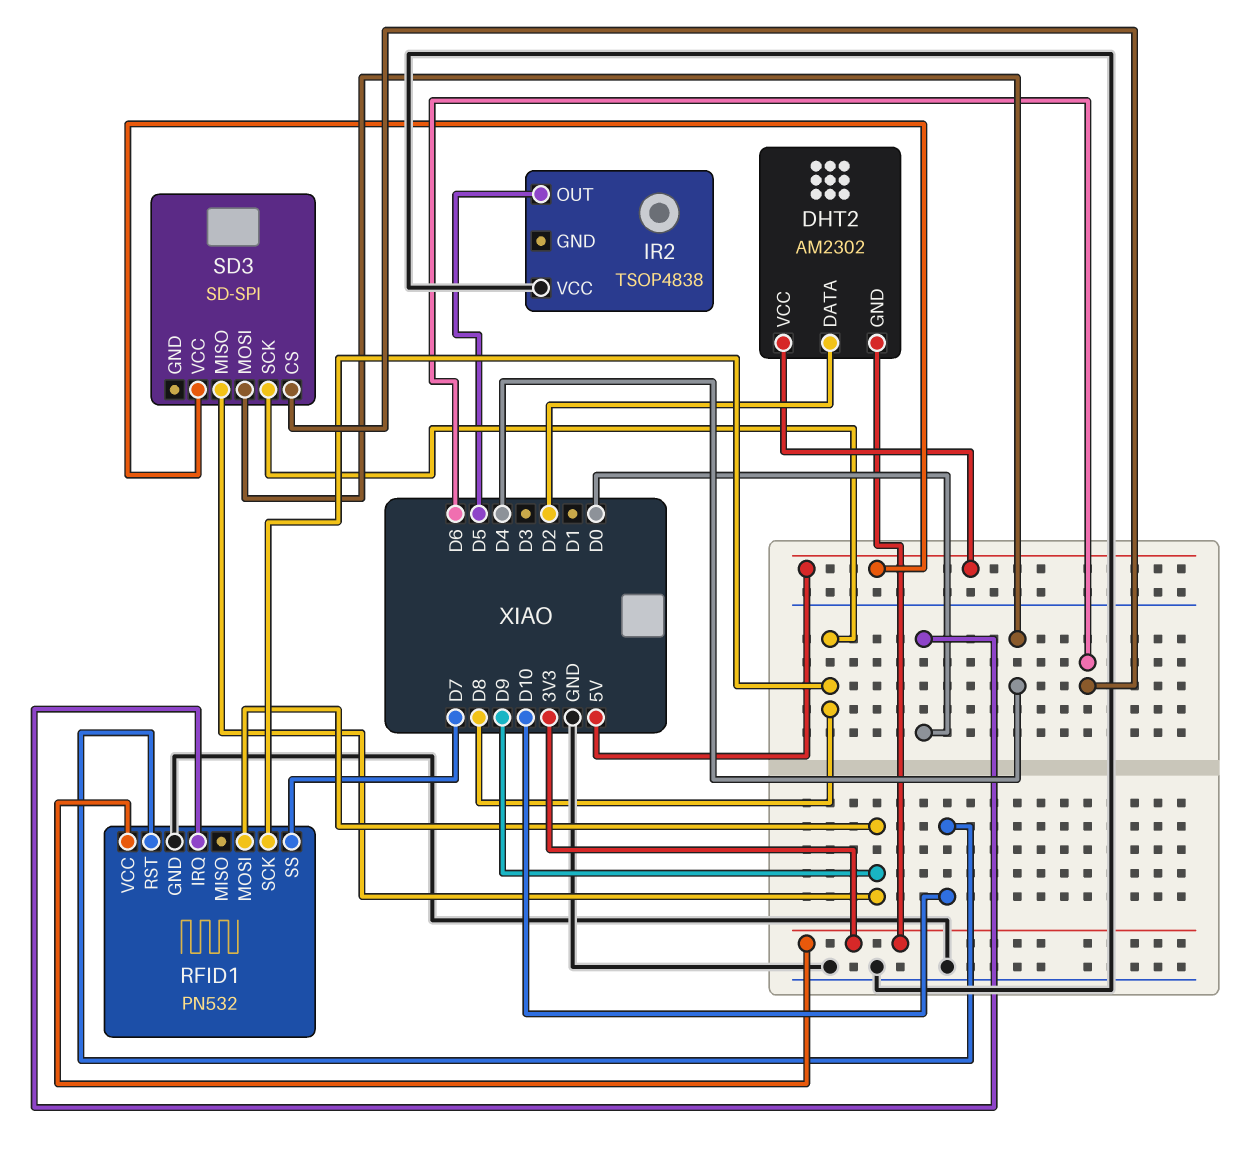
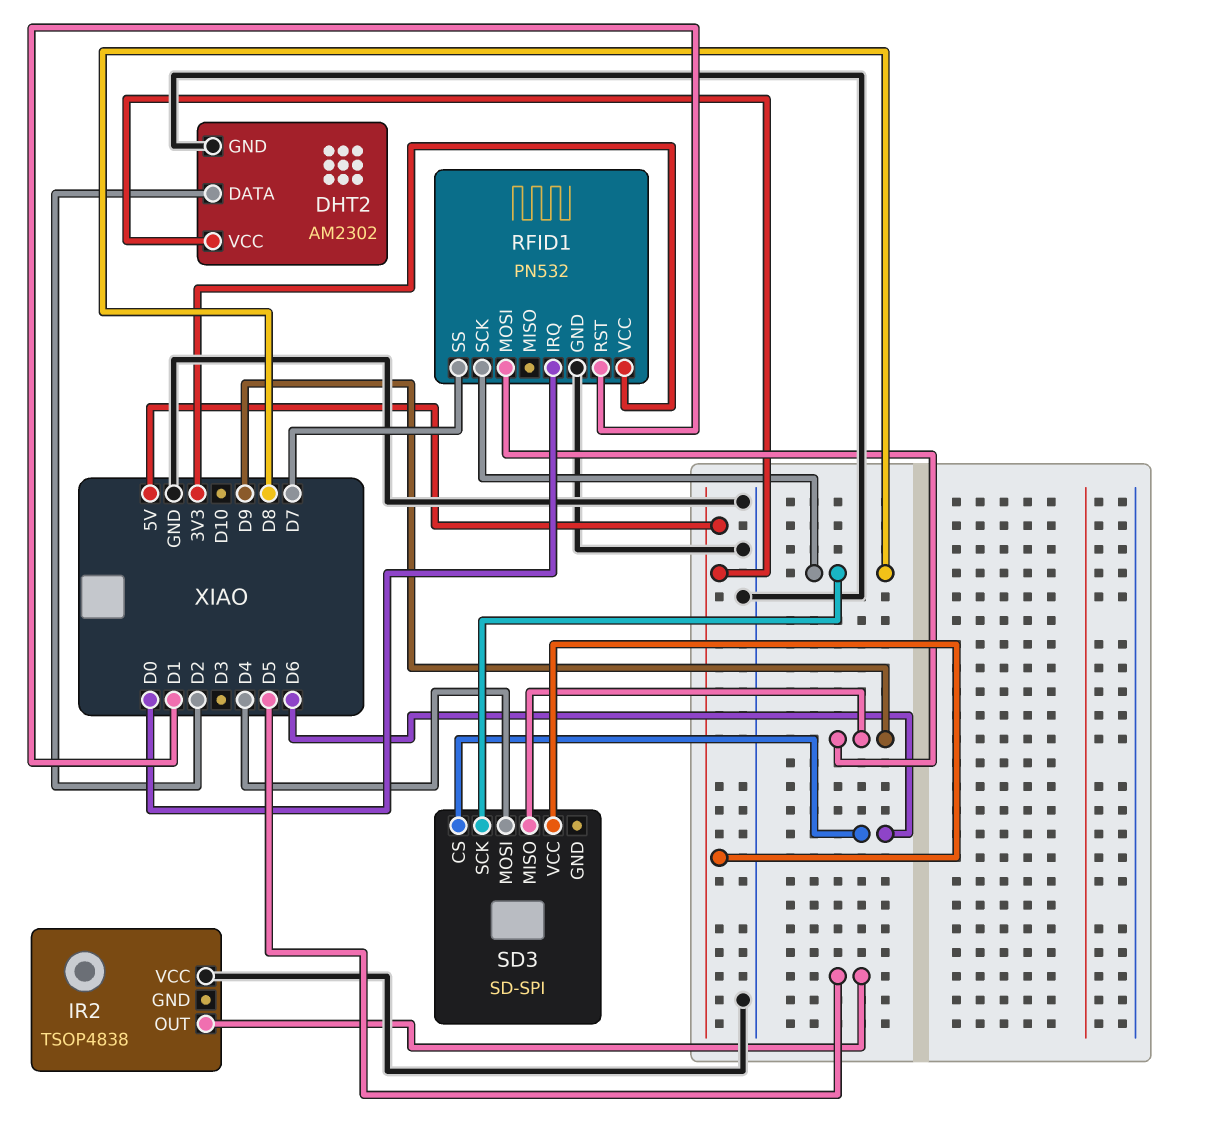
DHT2 pin GND: 3V3 -> GND
RFID1 pin RST: D10 -> D1

